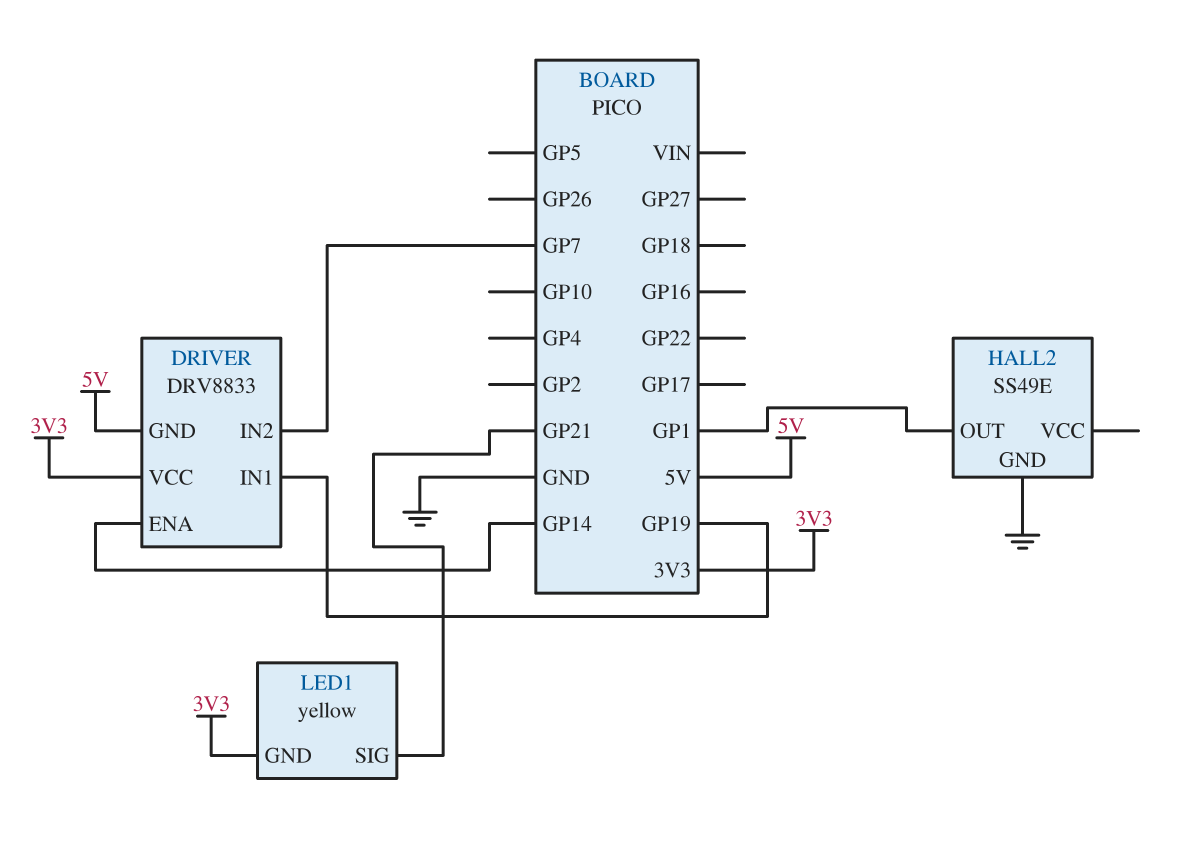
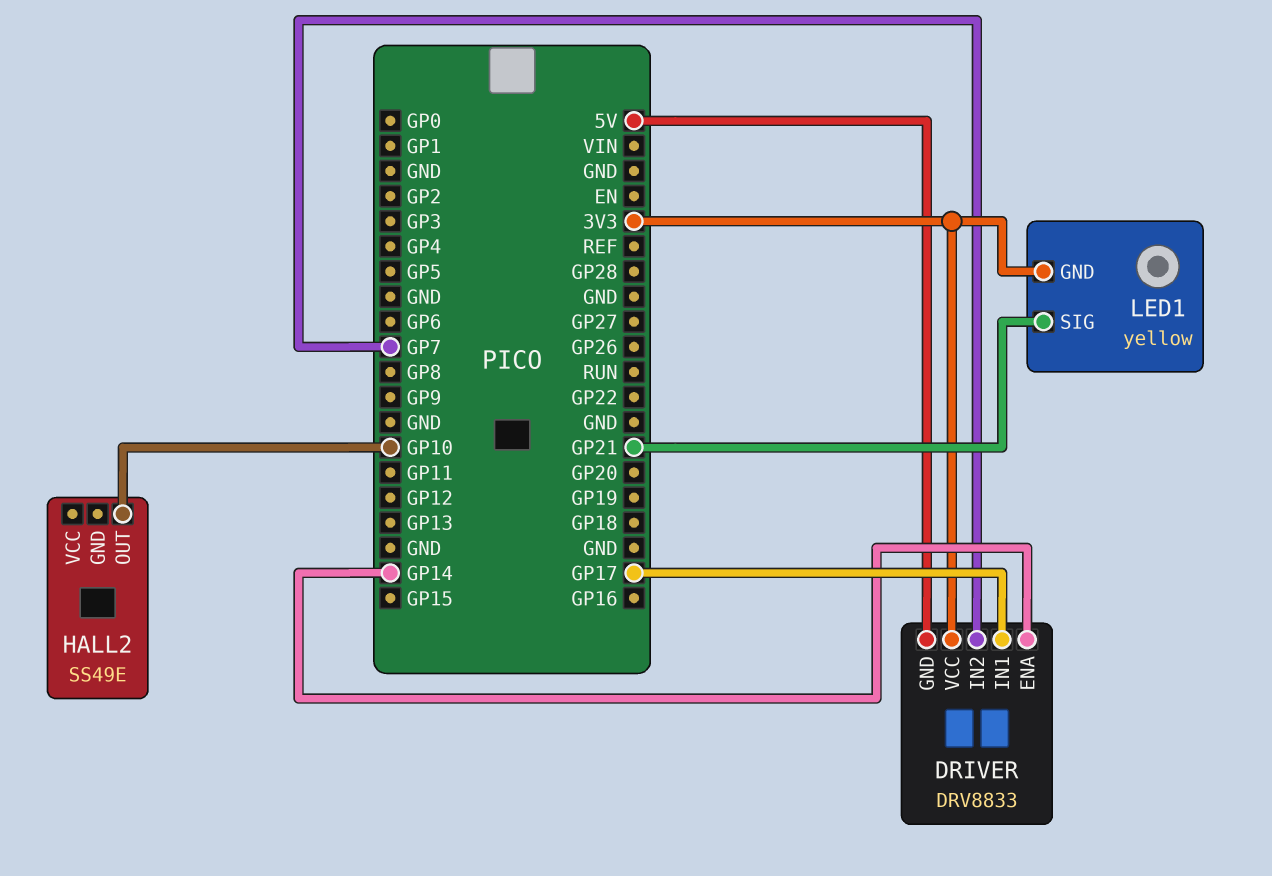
DRIVER pin IN1: GP19 -> GP17
HALL2 pin GND: GND -> none
HALL2 pin OUT: GP1 -> GP10

